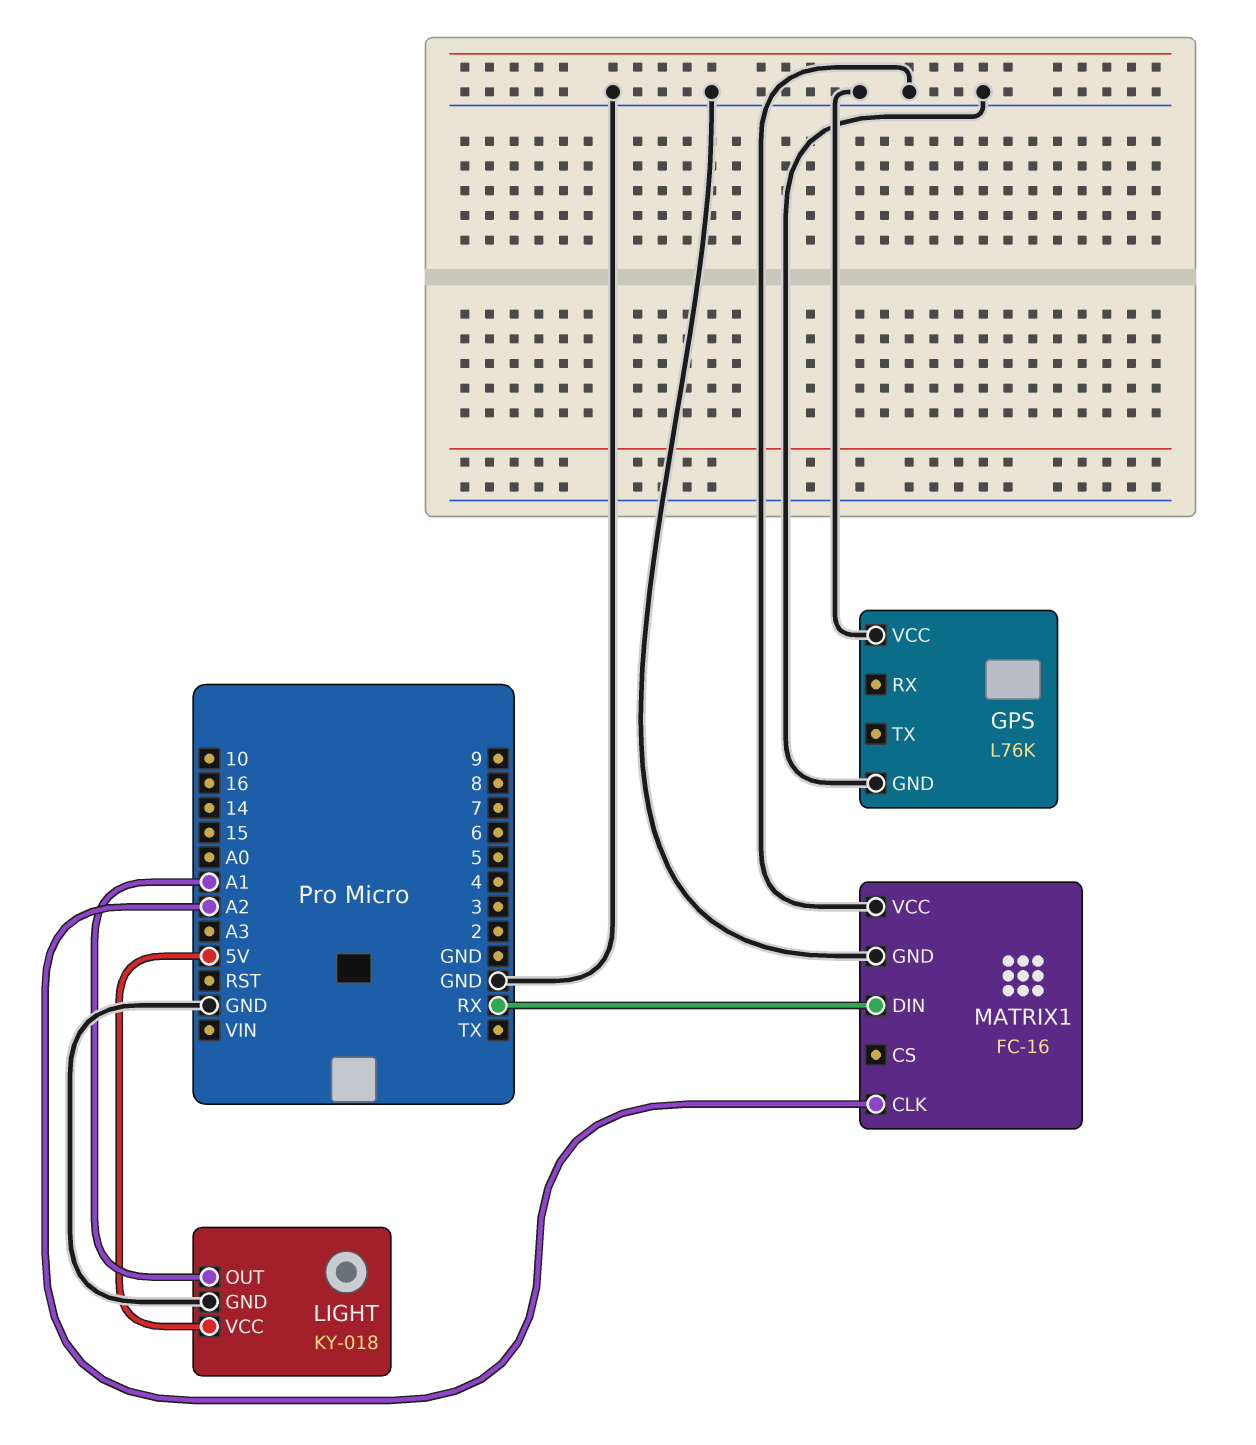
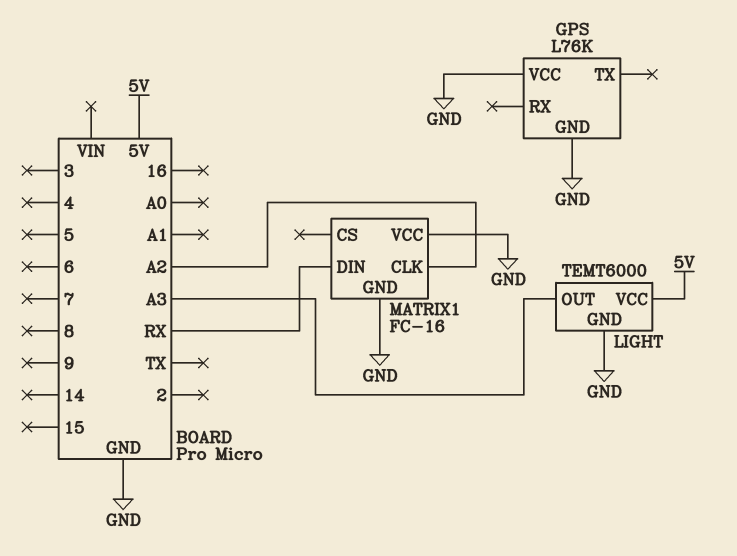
LIGHT: KY-018 -> TEMT6000
LIGHT pin OUT: A1 -> A3

